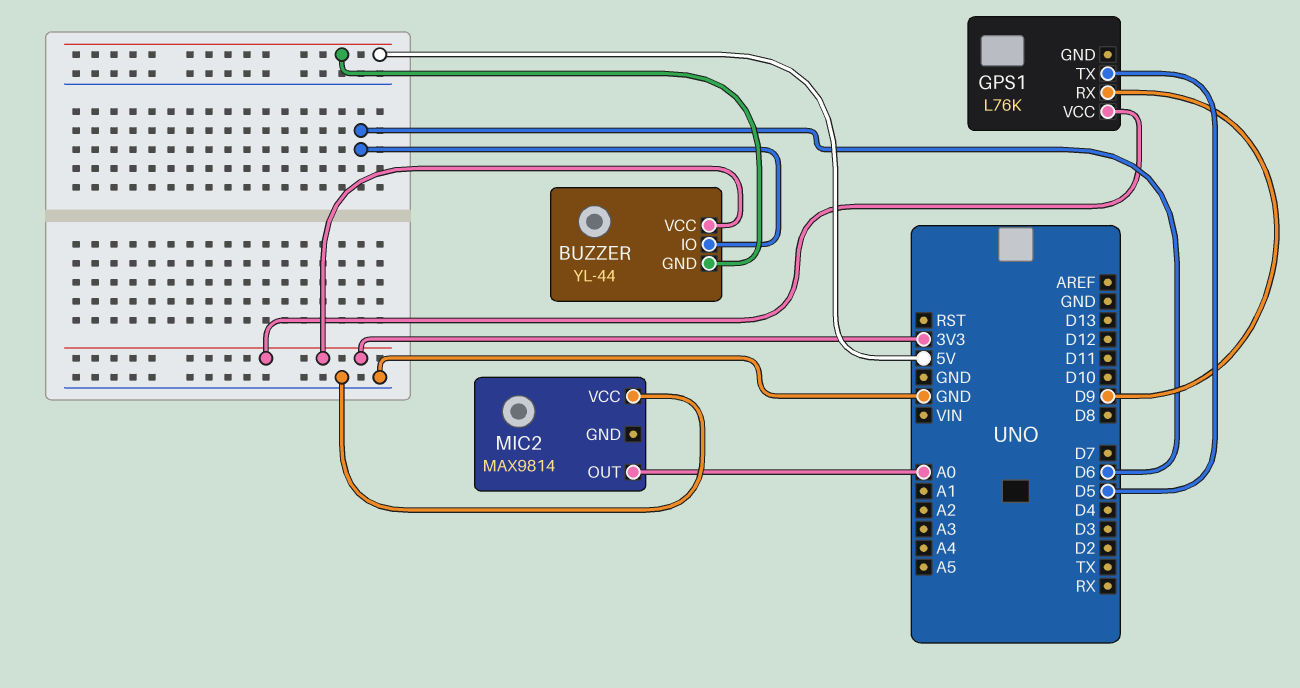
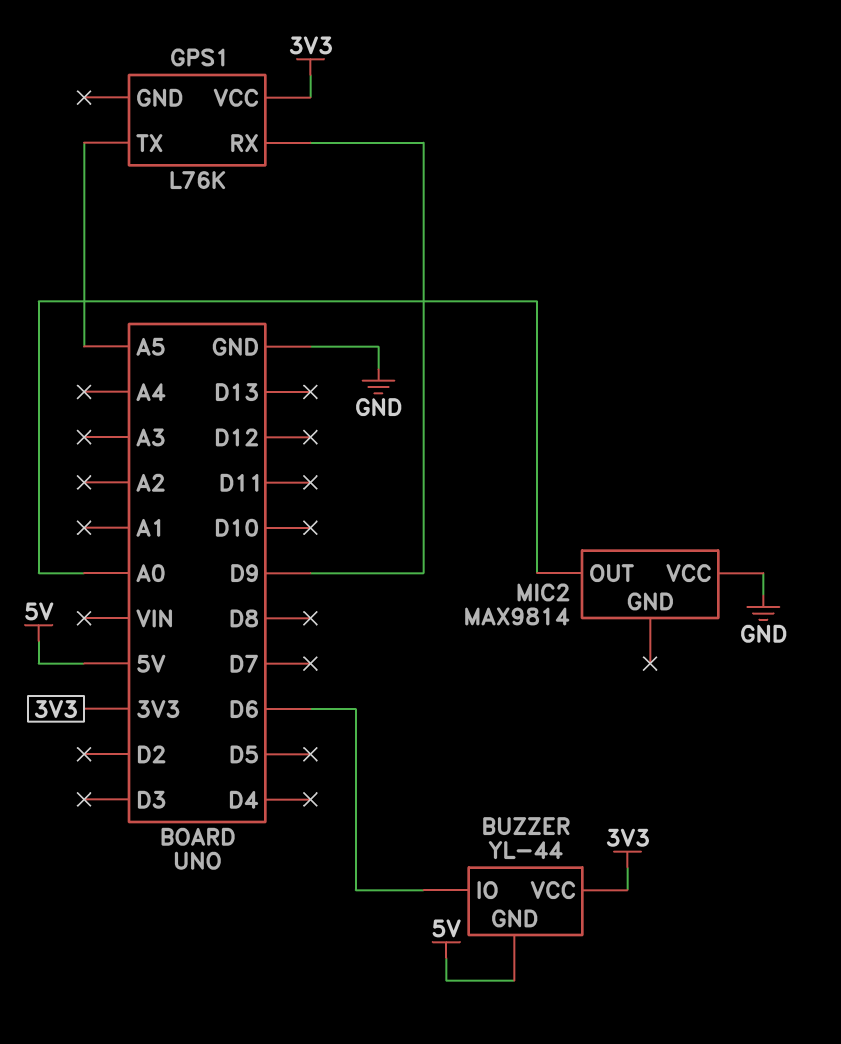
GPS1 pin TX: D5 -> A5

